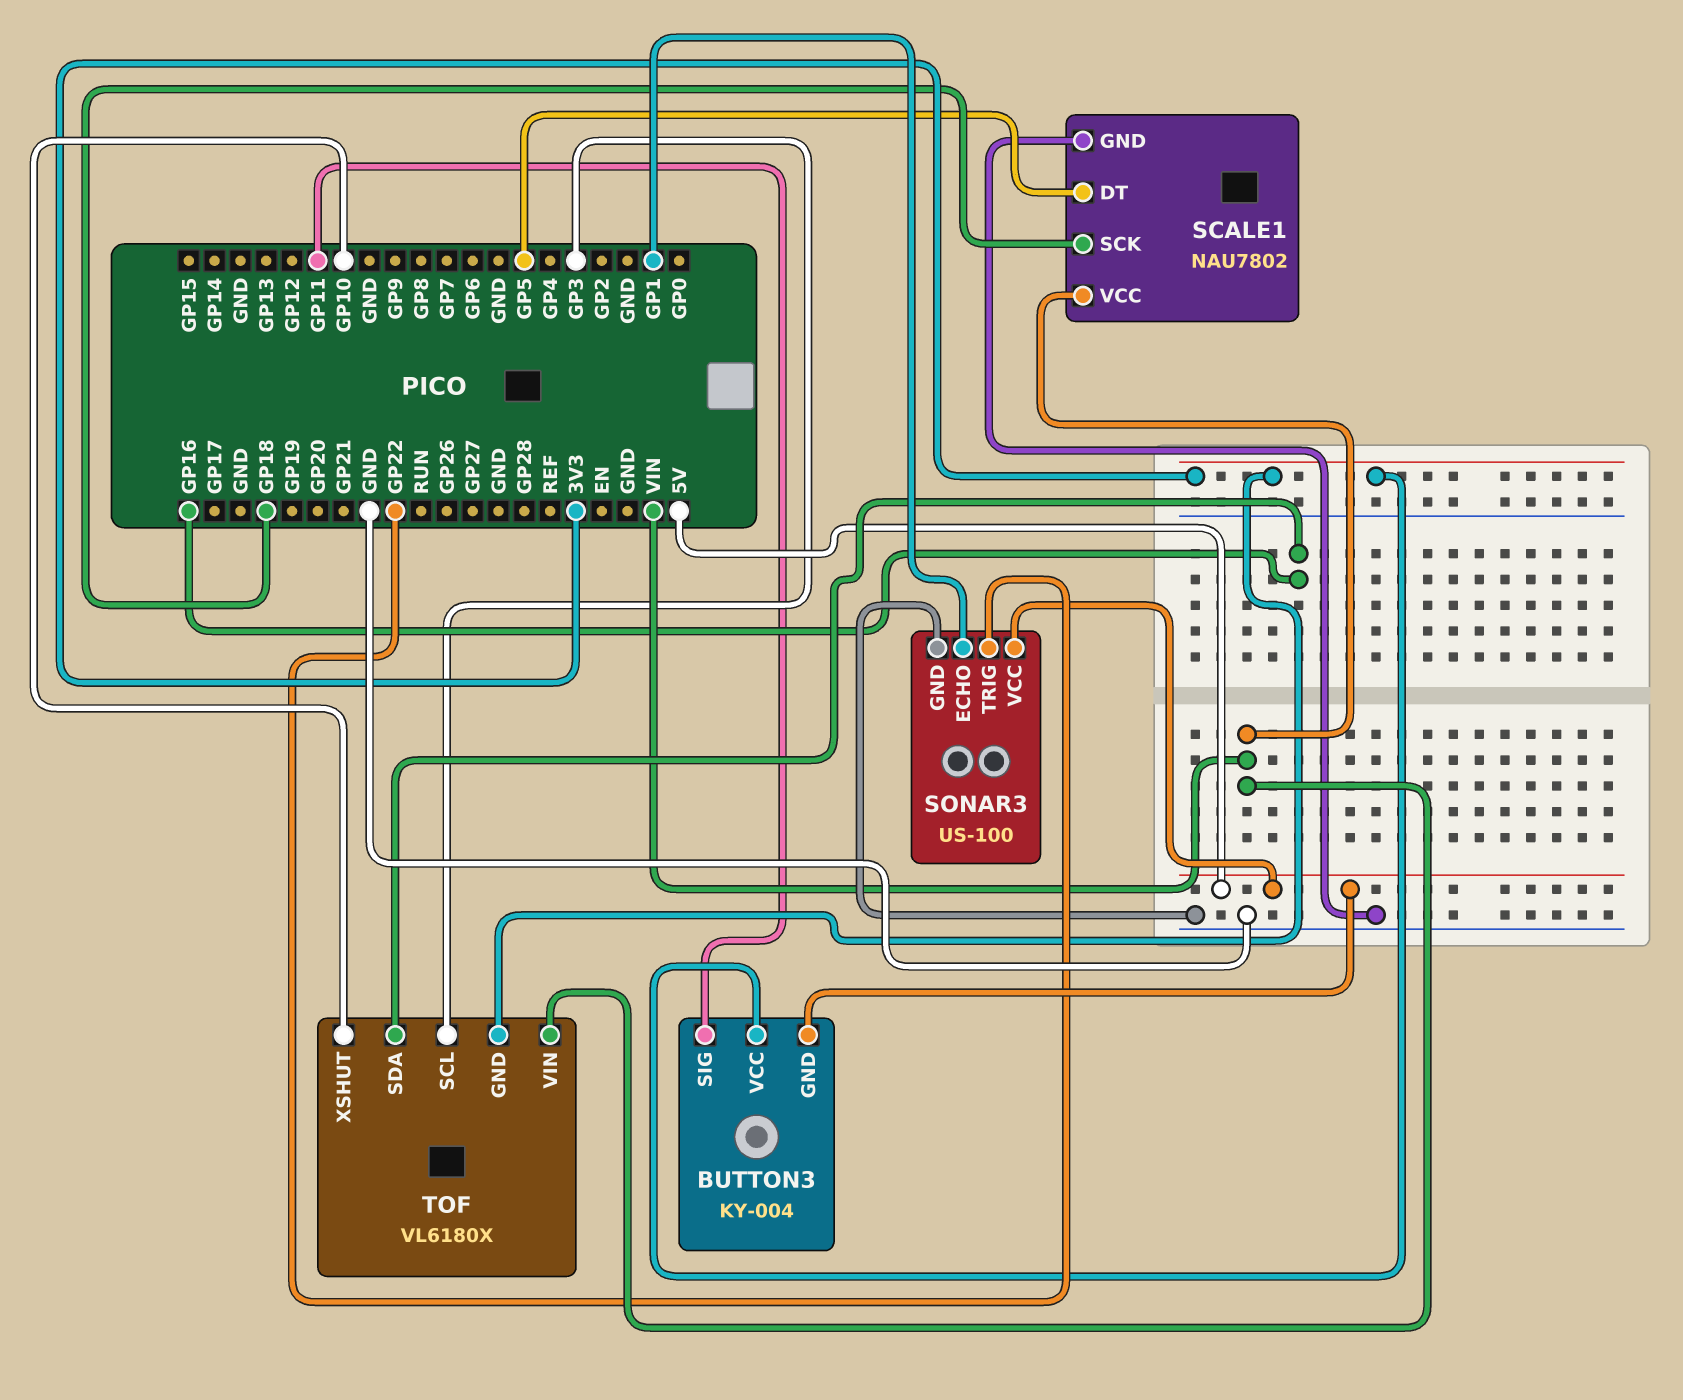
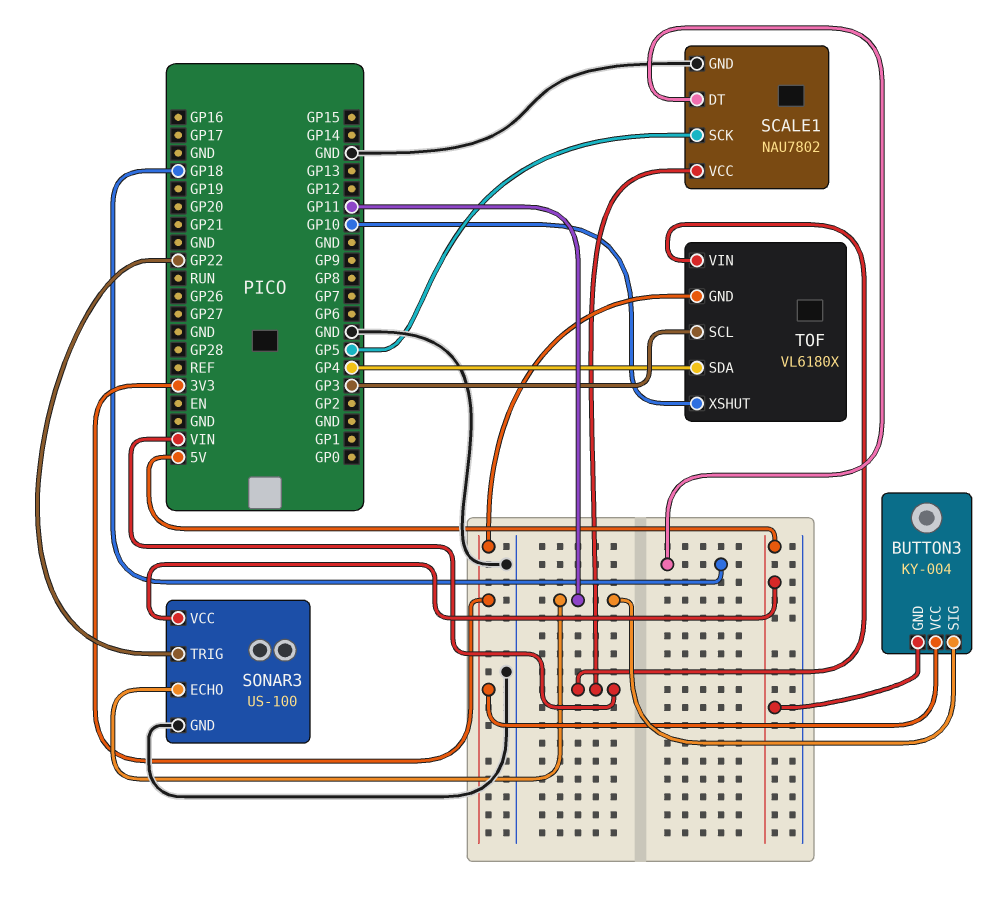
SCALE1 pin DT: GP5 -> GP18
SCALE1 pin SCK: GP18 -> GP5
SONAR3 pin ECHO: GP1 -> GP11
TOF pin SDA: GP16 -> GP4

